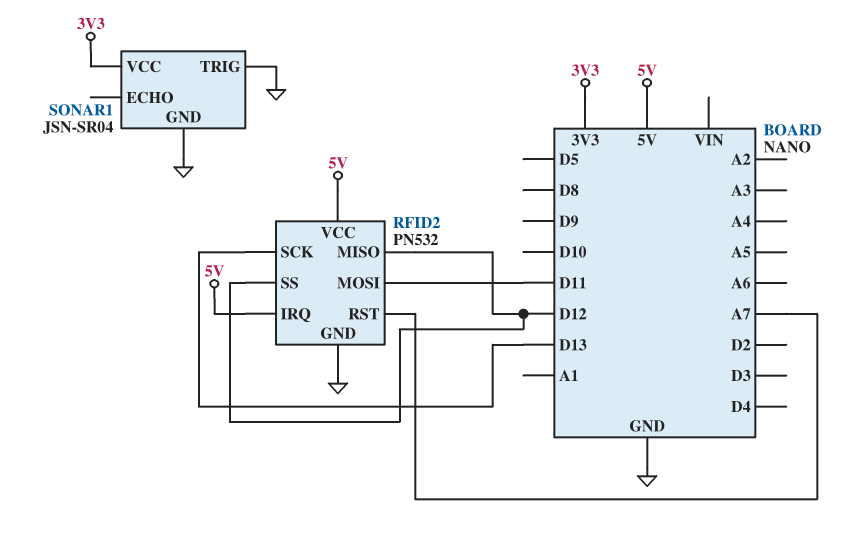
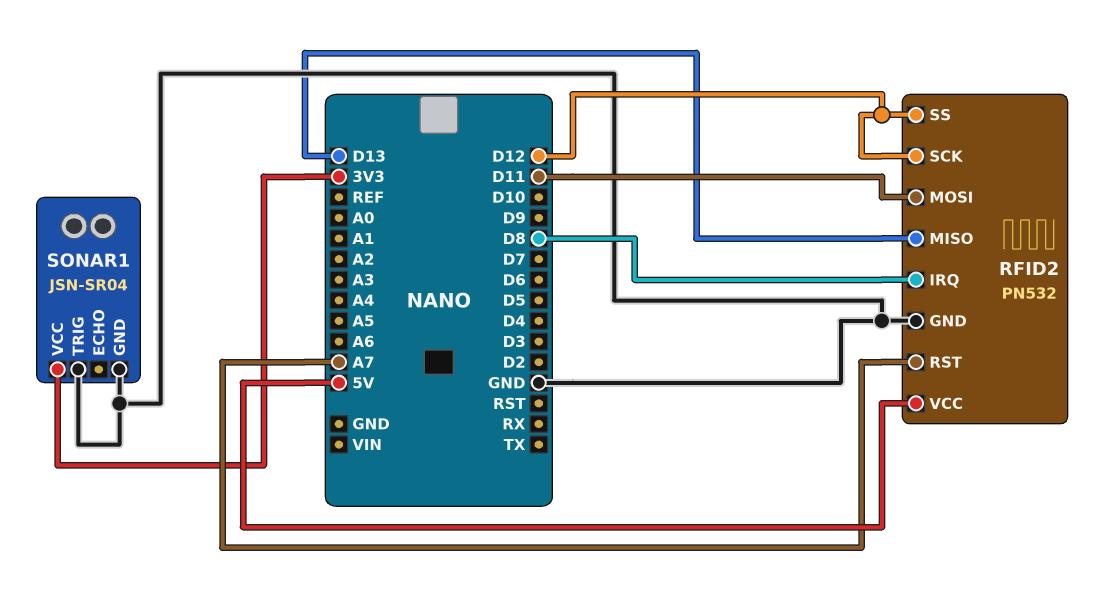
RFID2 pin IRQ: 5V -> D8
RFID2 pin MISO: D12 -> D13
RFID2 pin SCK: D13 -> D12

